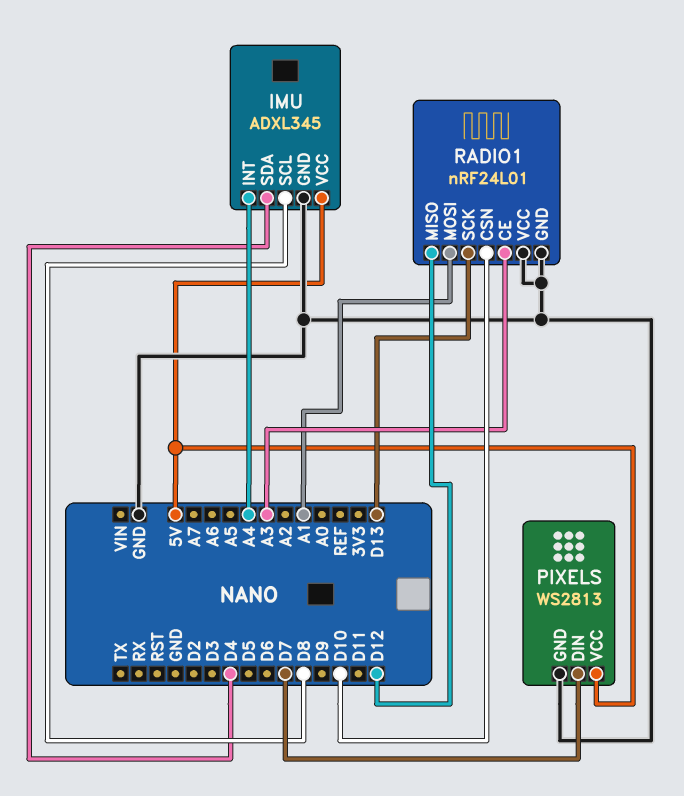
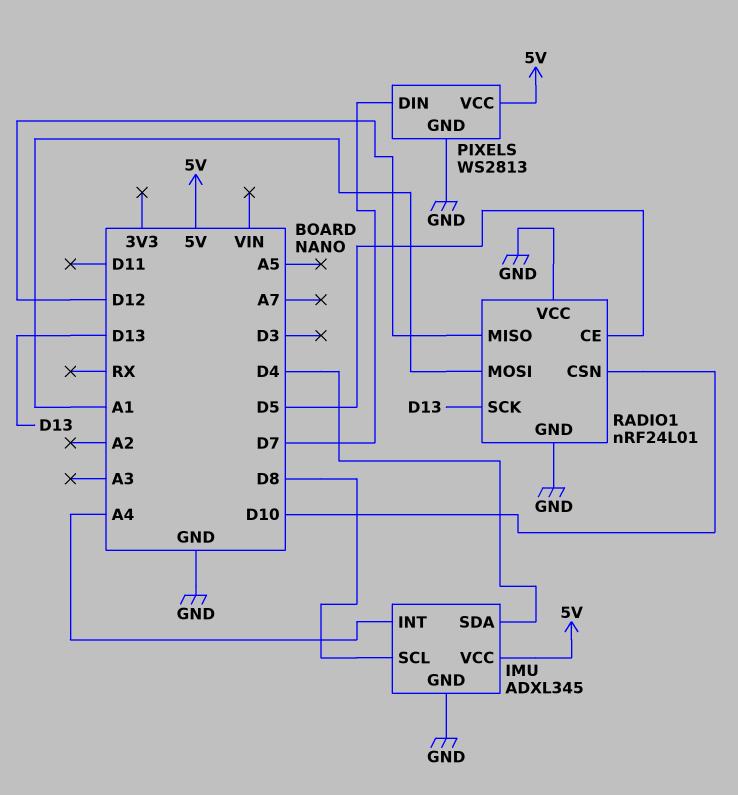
RADIO1 pin CE: A3 -> D5

